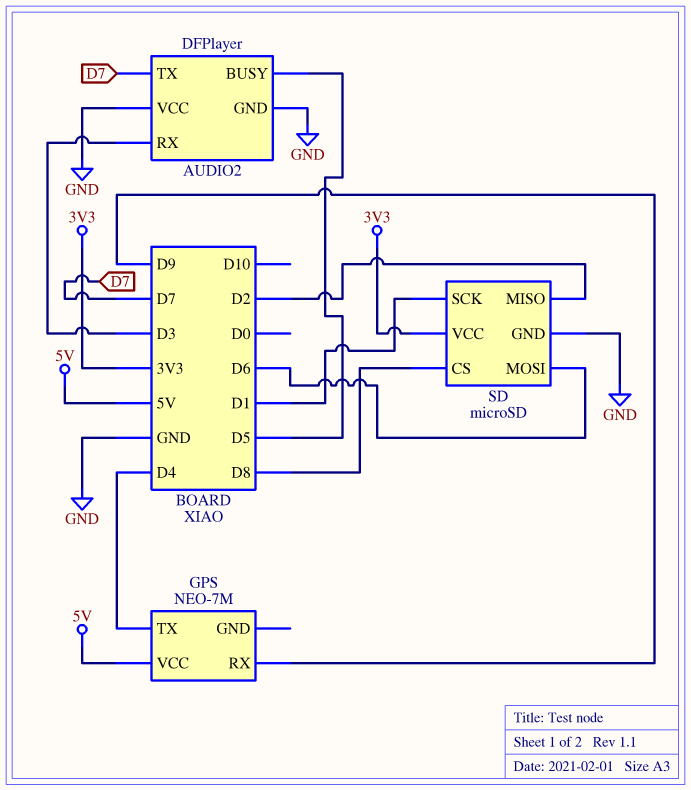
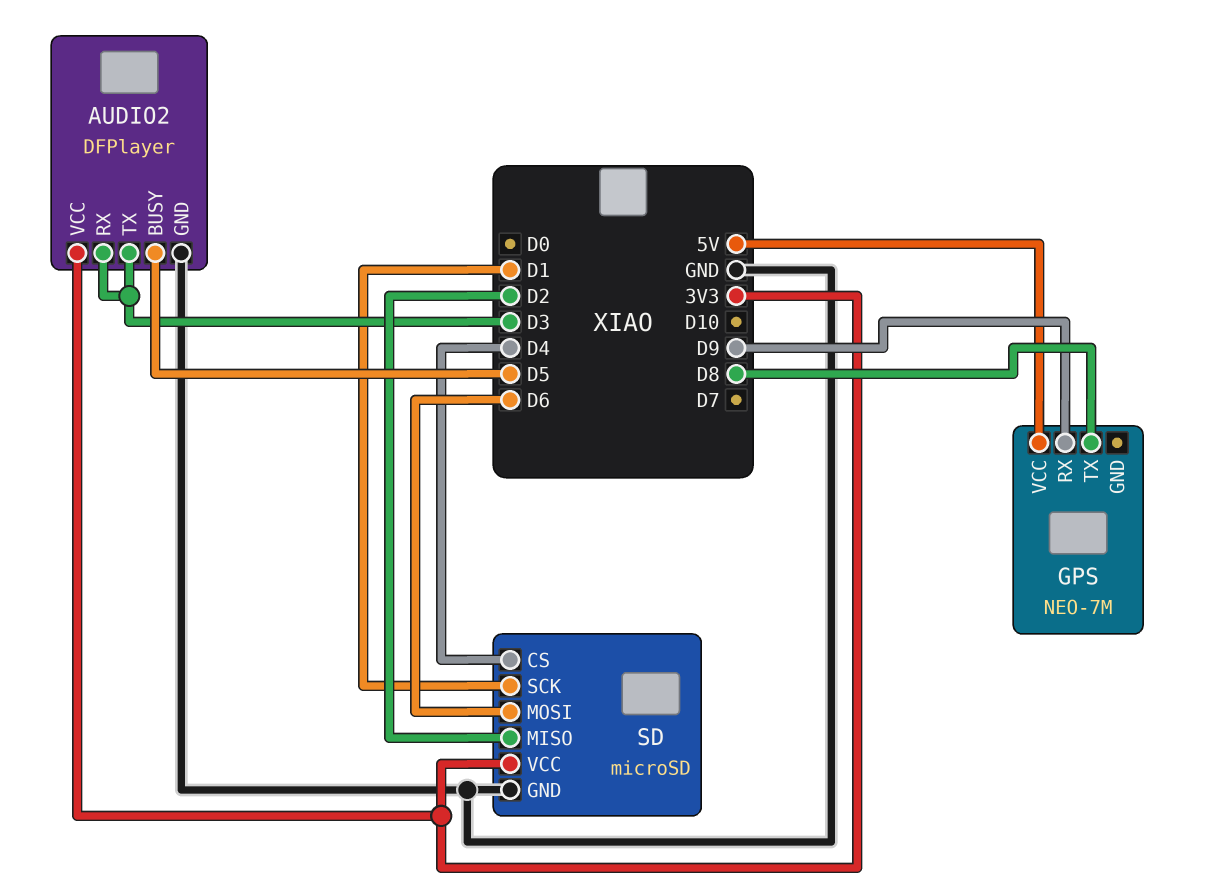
AUDIO2 pin TX: D7 -> D3
AUDIO2 pin VCC: GND -> 3V3
GPS pin TX: D4 -> D8
SD pin CS: D8 -> D4

